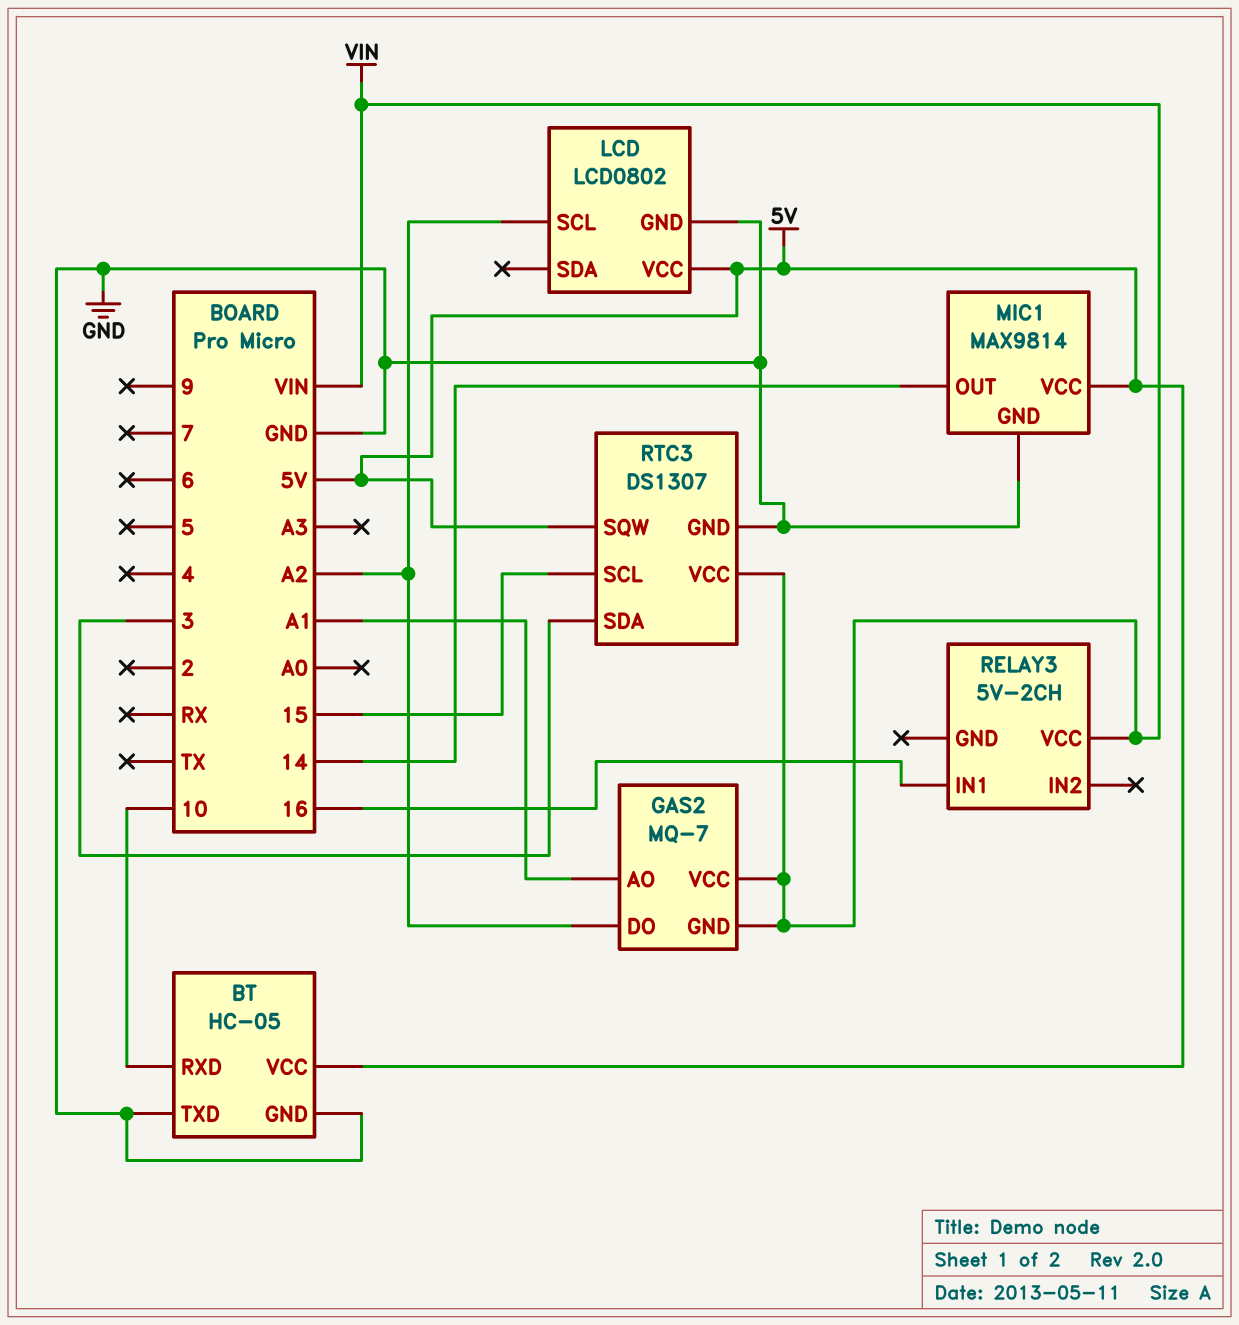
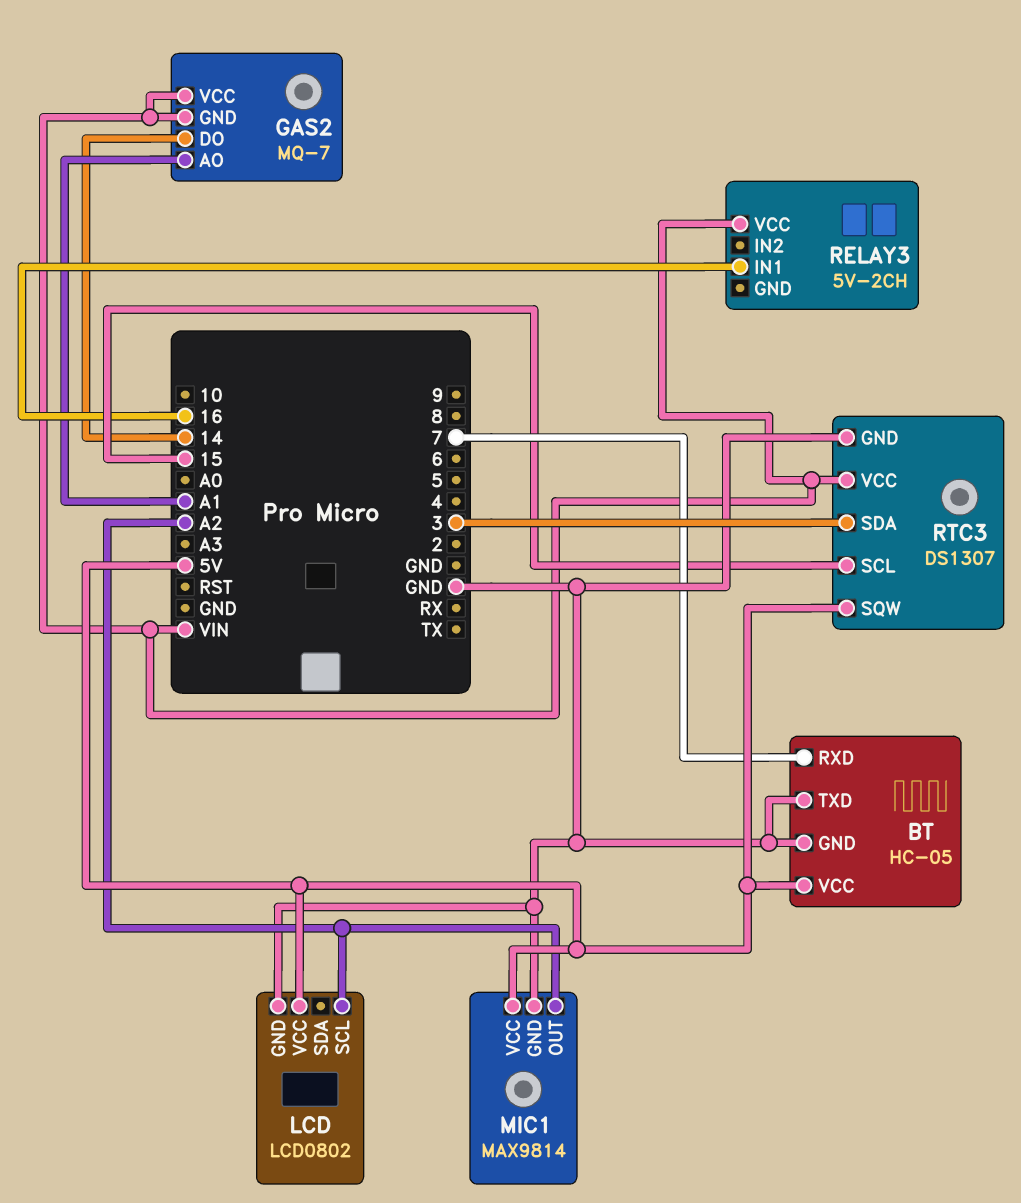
BT pin RXD: 10 -> 7
GAS2 pin DO: A2 -> 14
MIC1 pin OUT: 14 -> A2

